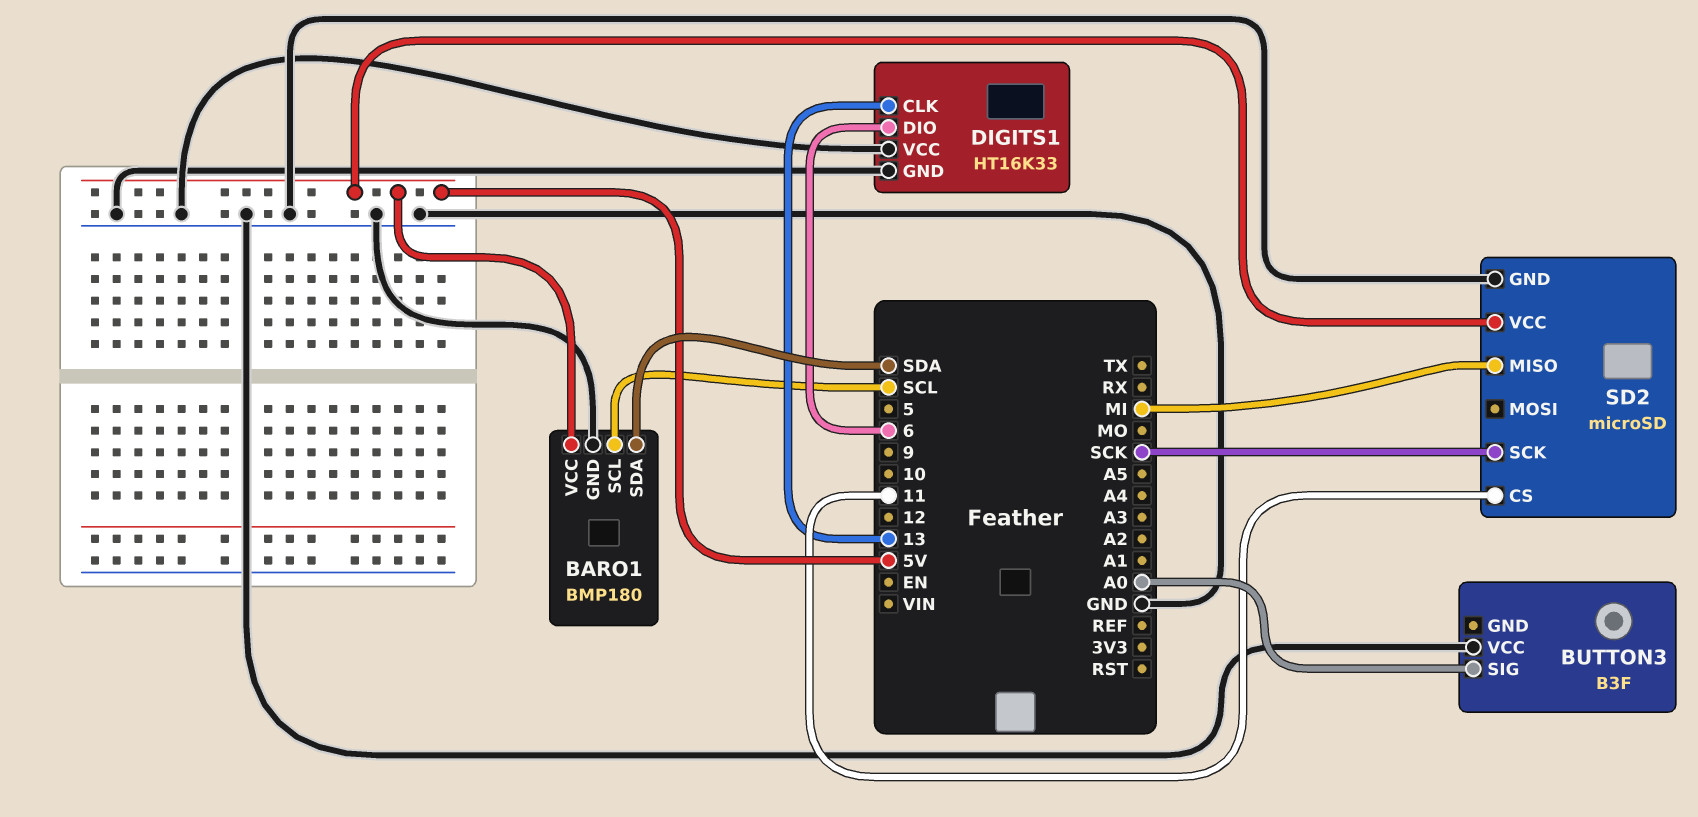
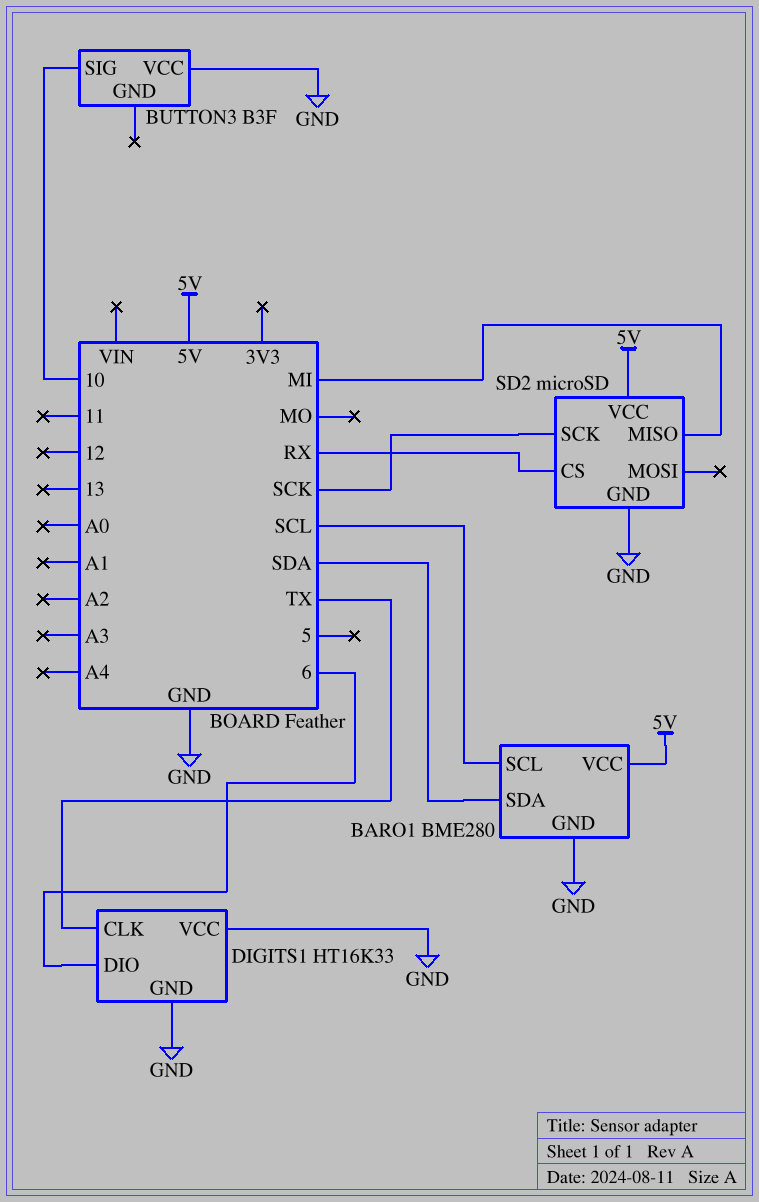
BARO1: BMP180 -> BME280
BUTTON3 pin SIG: A0 -> 10
DIGITS1 pin CLK: 13 -> TX
SD2 pin CS: 11 -> RX

